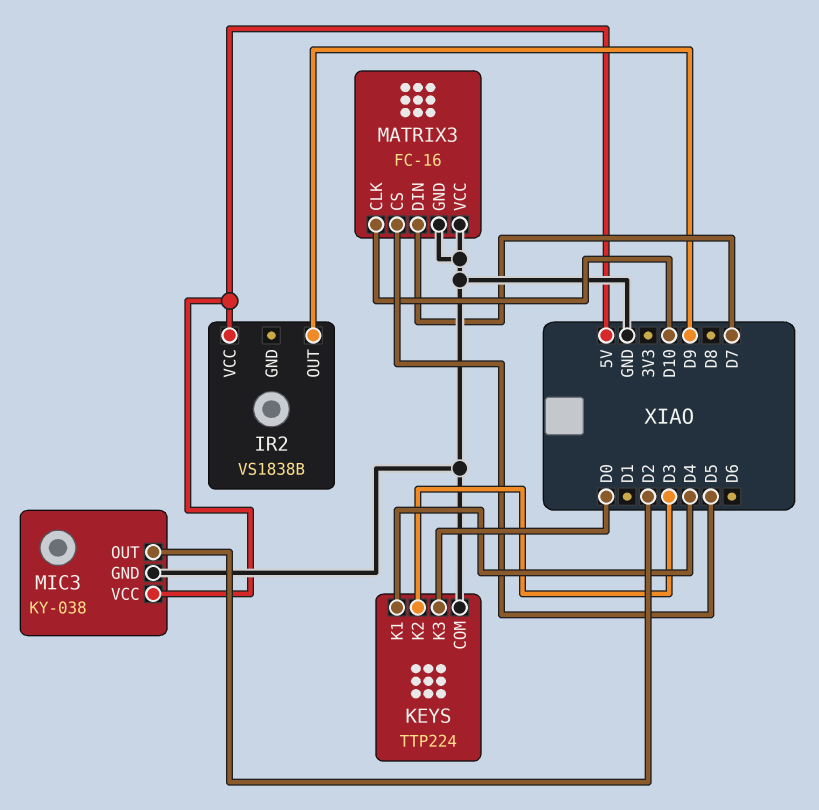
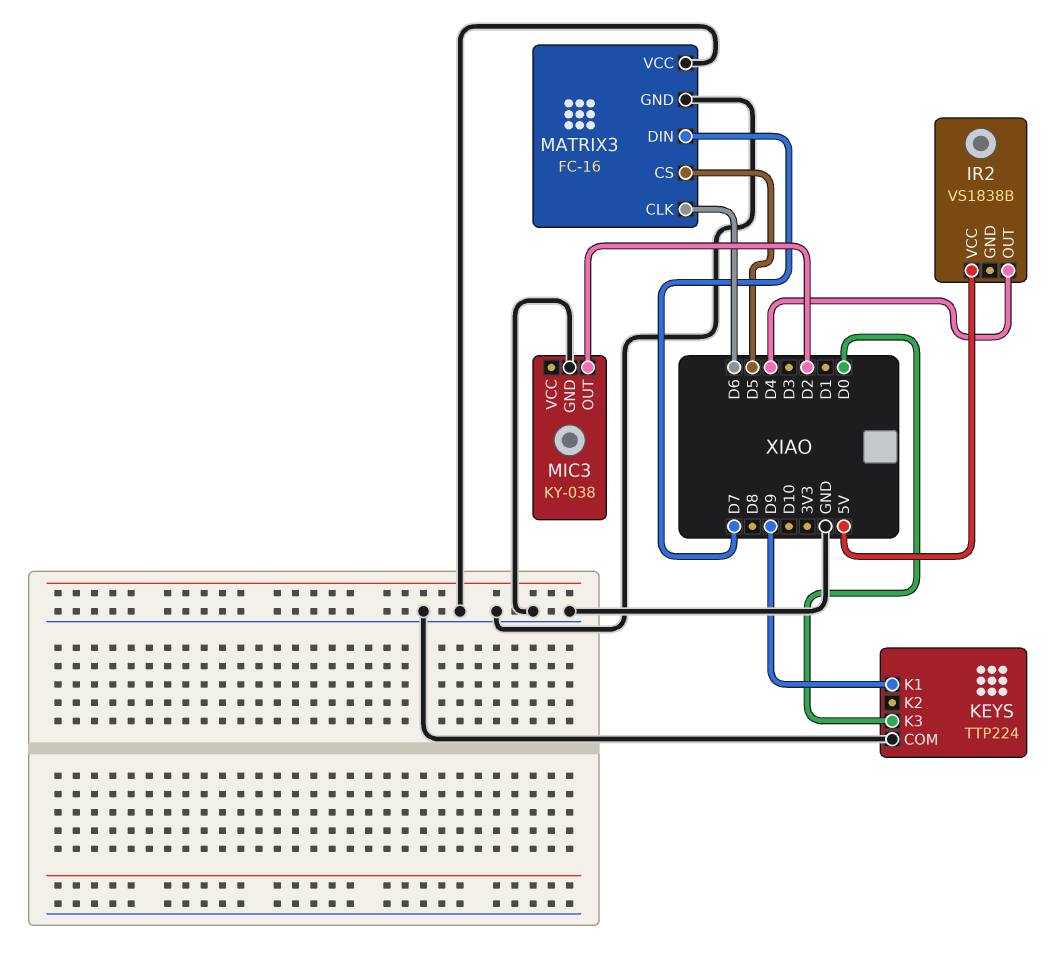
IR2 pin OUT: D9 -> D4
KEYS pin K1: D4 -> D9
KEYS pin K2: D3 -> none
MATRIX3 pin CLK: D10 -> D6
MIC3 pin VCC: 5V -> none

